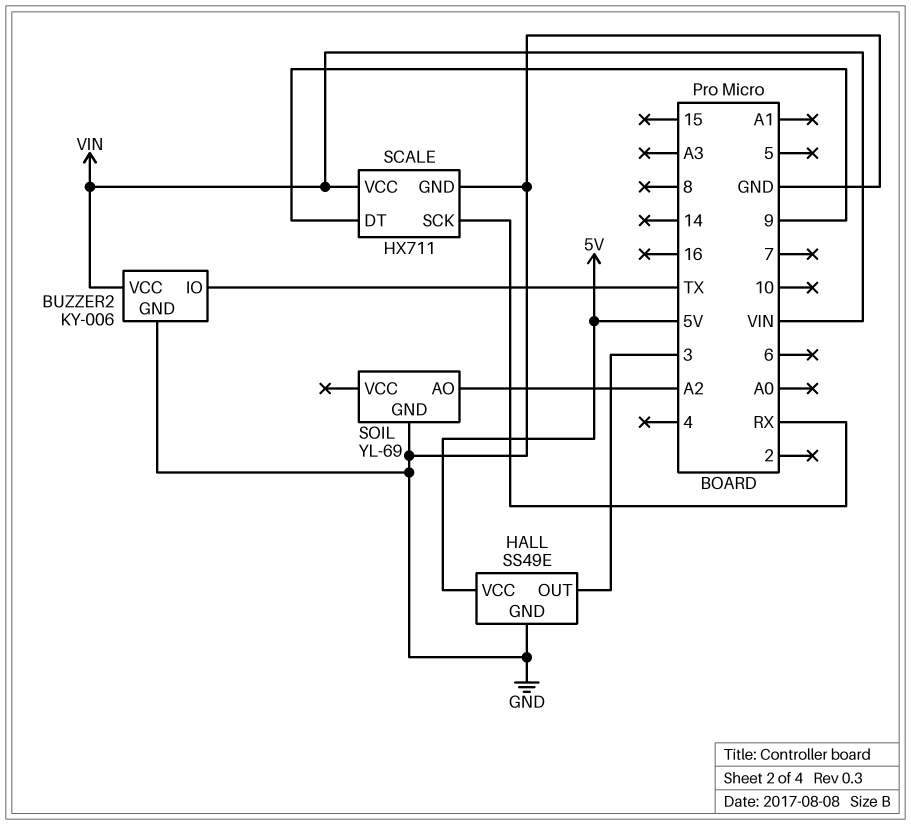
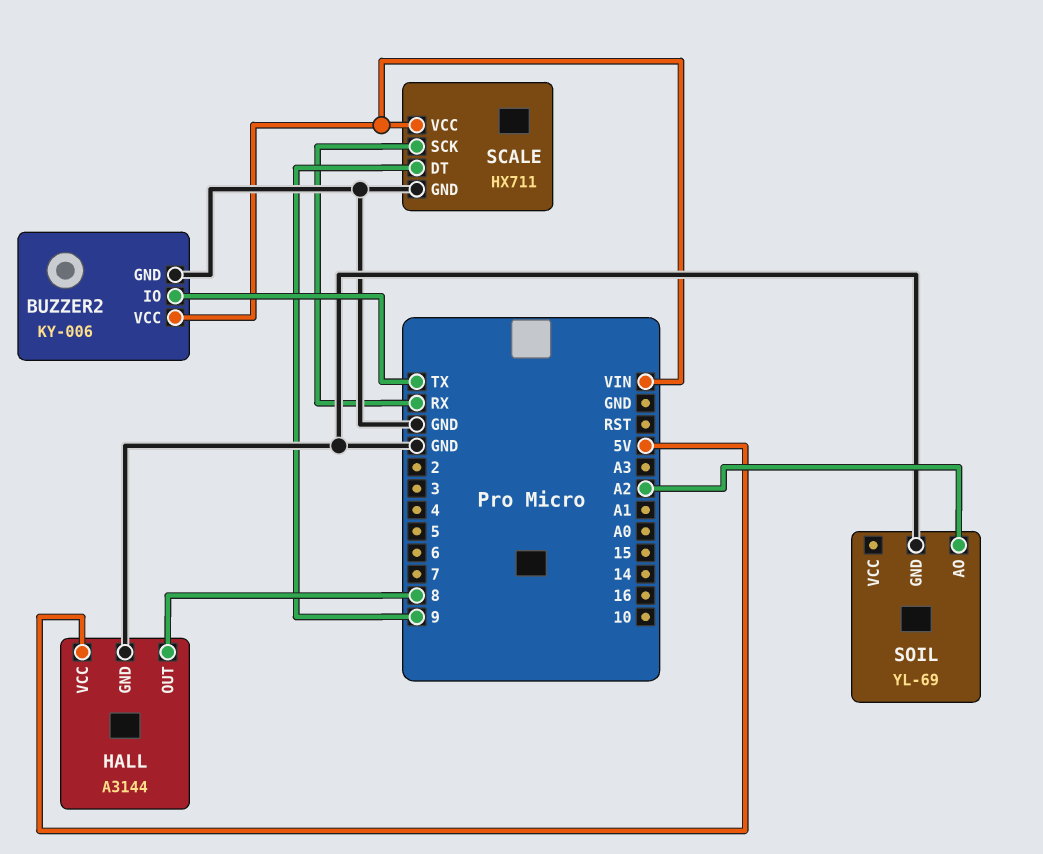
HALL: SS49E -> A3144
HALL pin OUT: 3 -> 8

